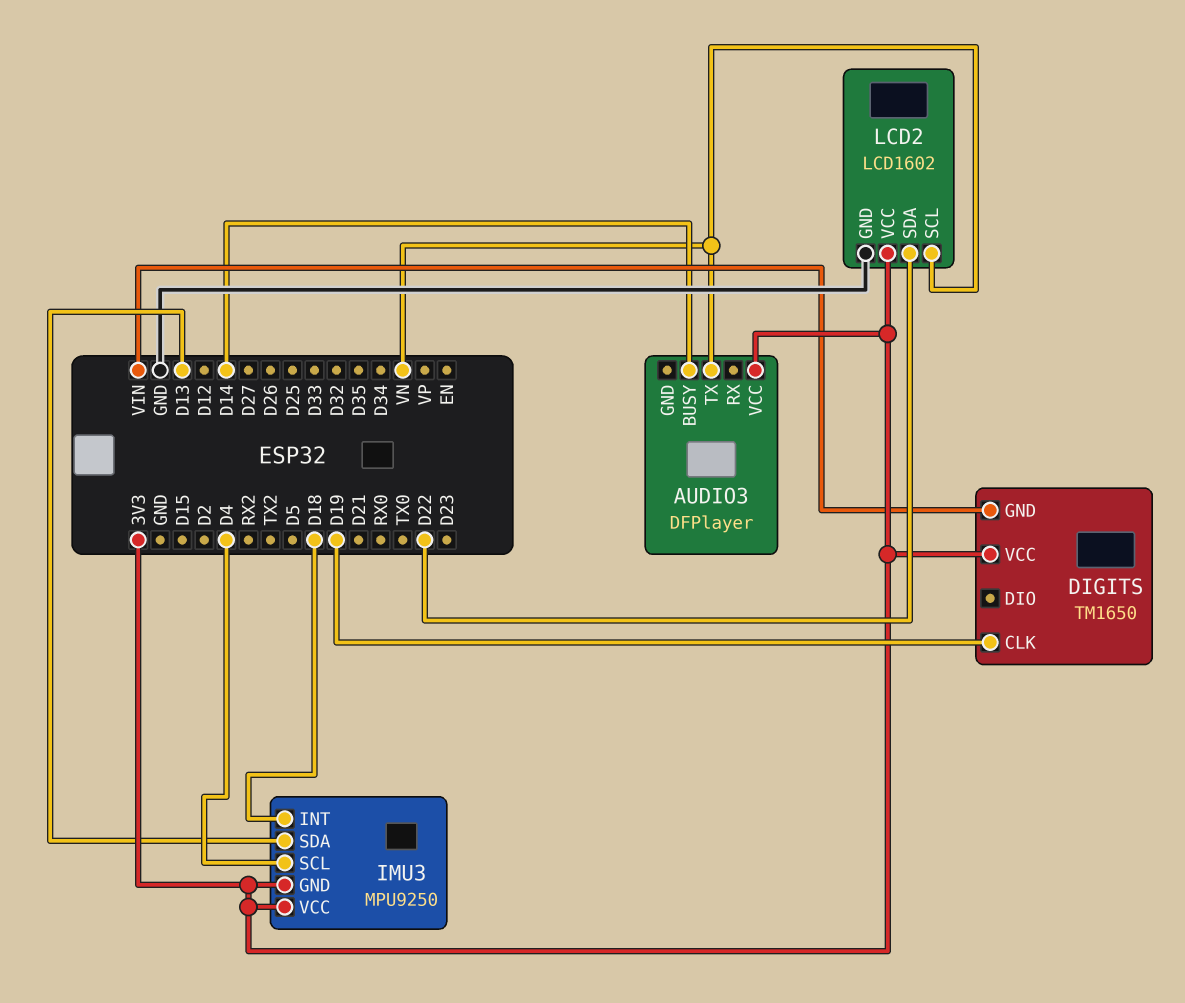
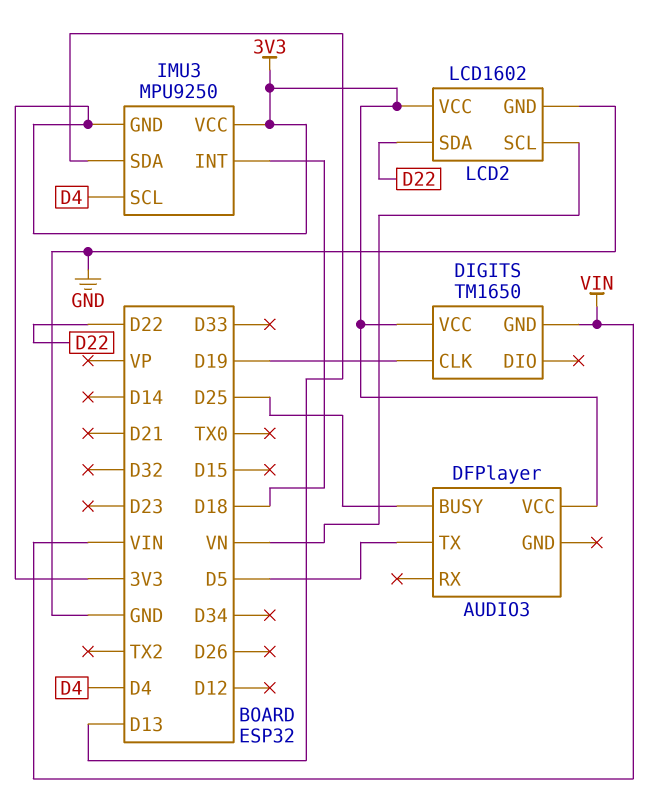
AUDIO3 pin BUSY: D14 -> D25
AUDIO3 pin TX: VN -> D5

